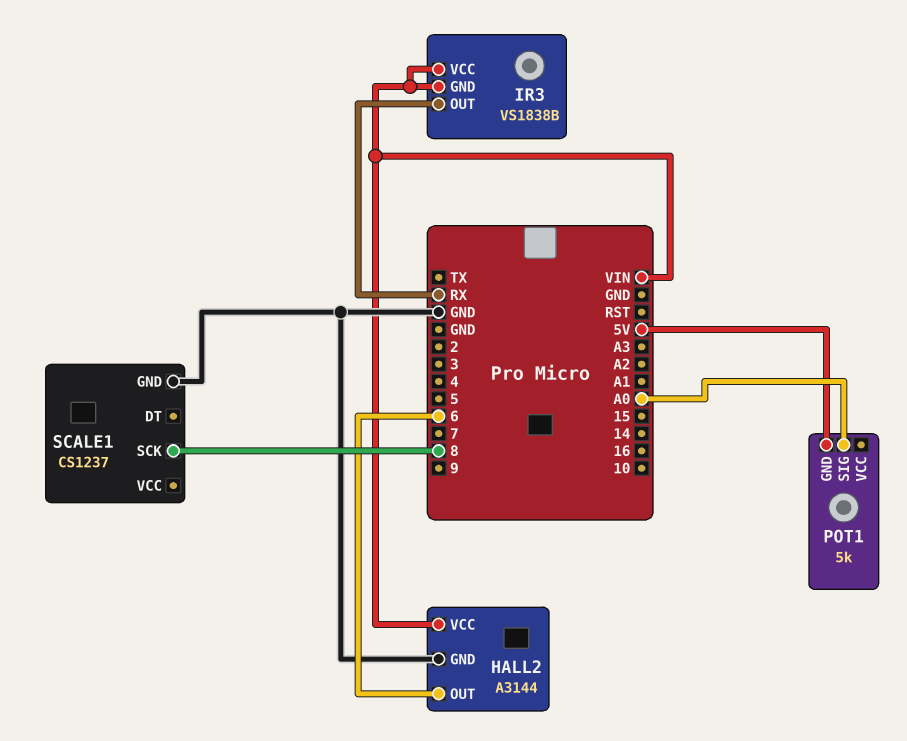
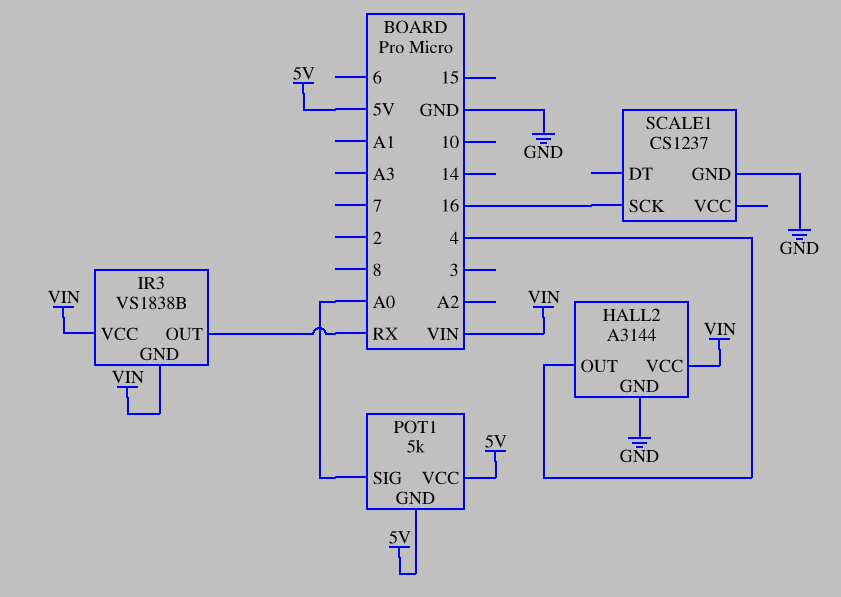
HALL2 pin OUT: 6 -> 4
POT1 pin VCC: none -> 5V
SCALE1 pin SCK: 8 -> 16

